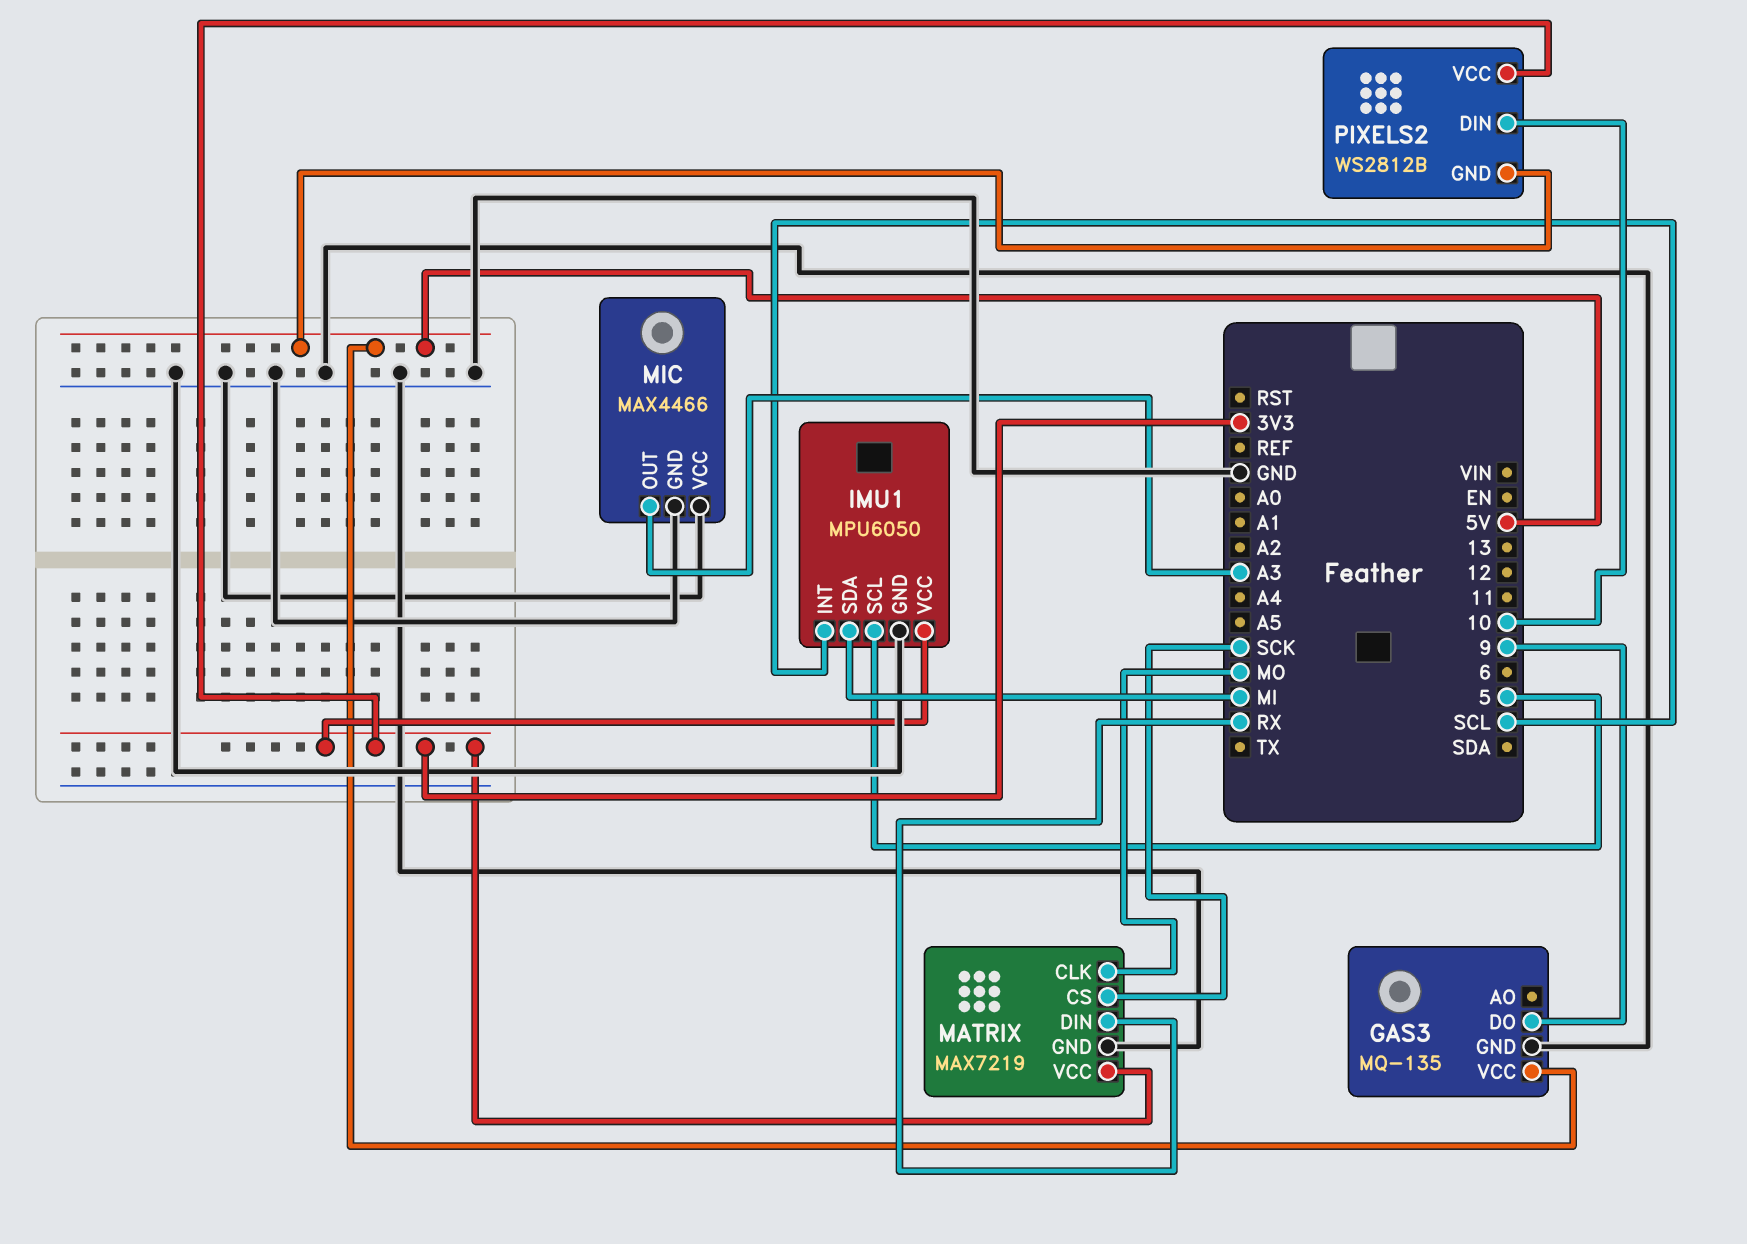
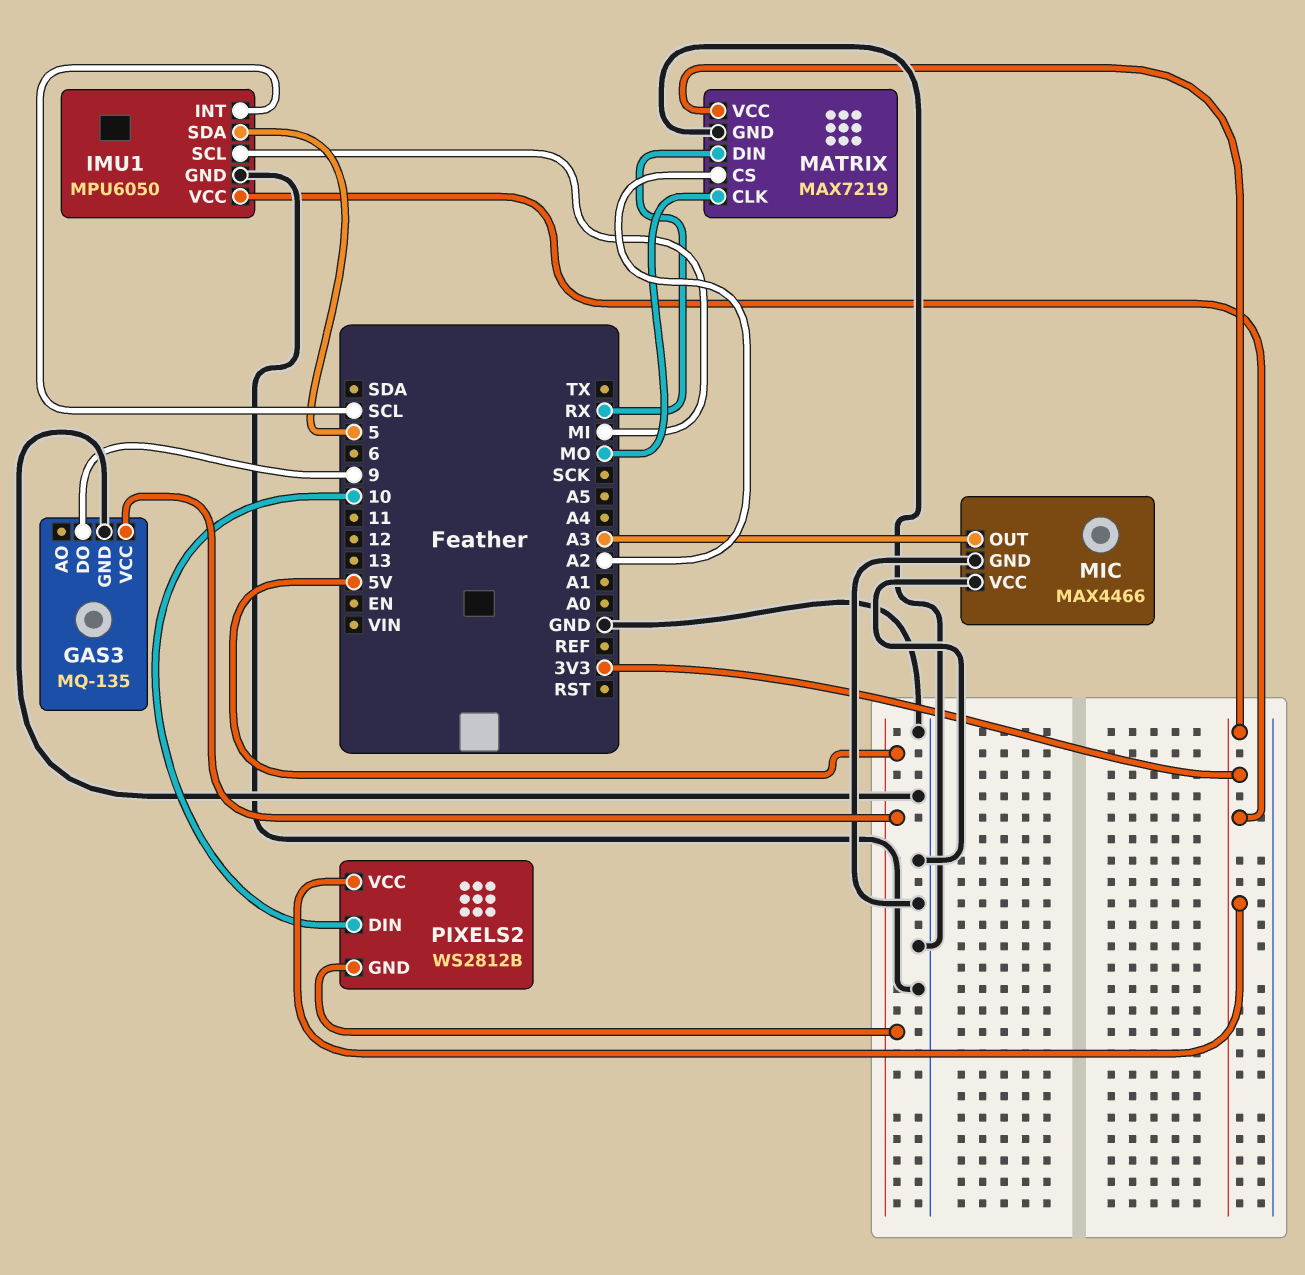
IMU1 pin SCL: 5 -> MI
IMU1 pin SDA: MI -> 5
MATRIX pin CS: SCK -> A2

